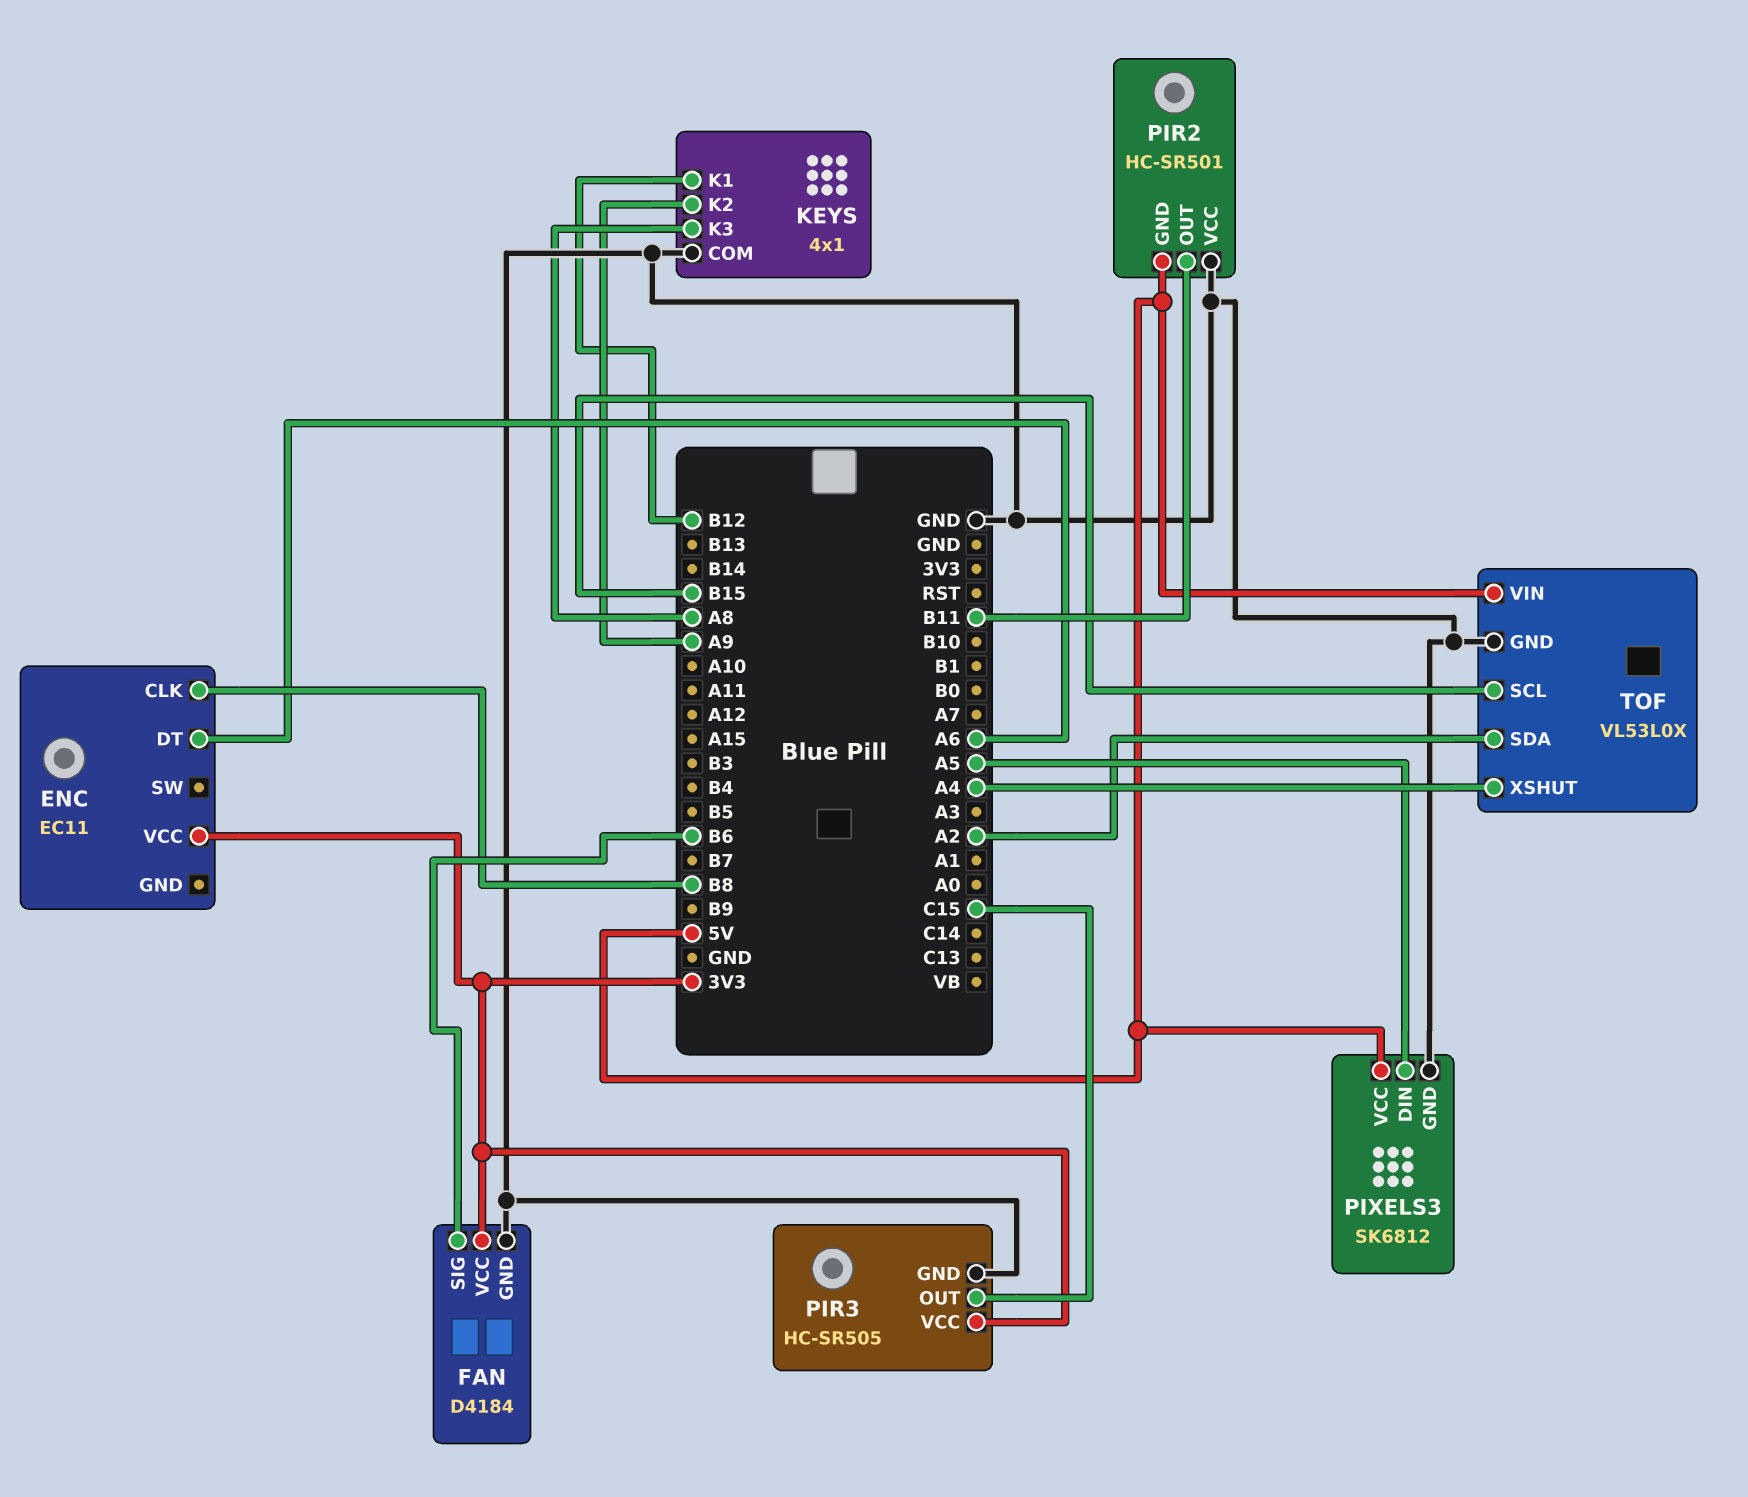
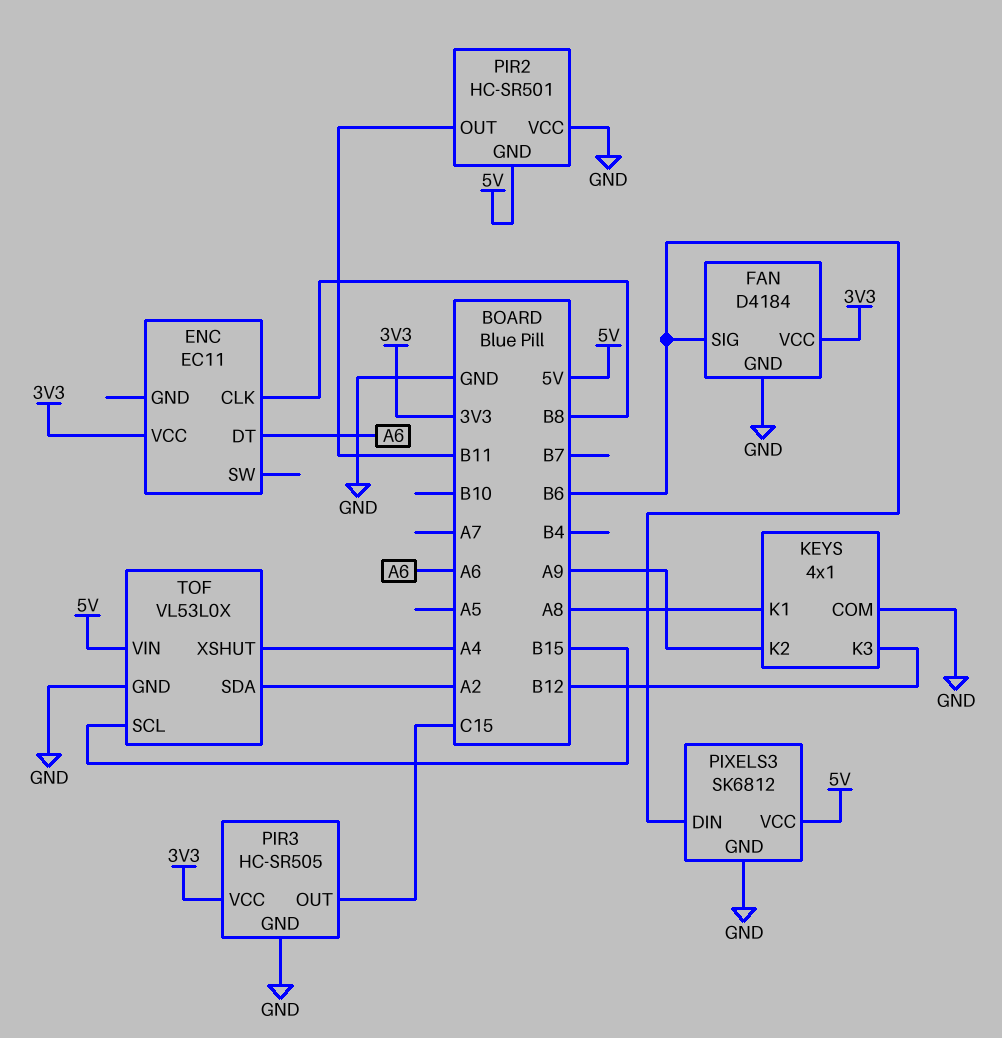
KEYS pin K1: B12 -> A8
KEYS pin K3: A8 -> B12
PIXELS3 pin DIN: A5 -> B6

